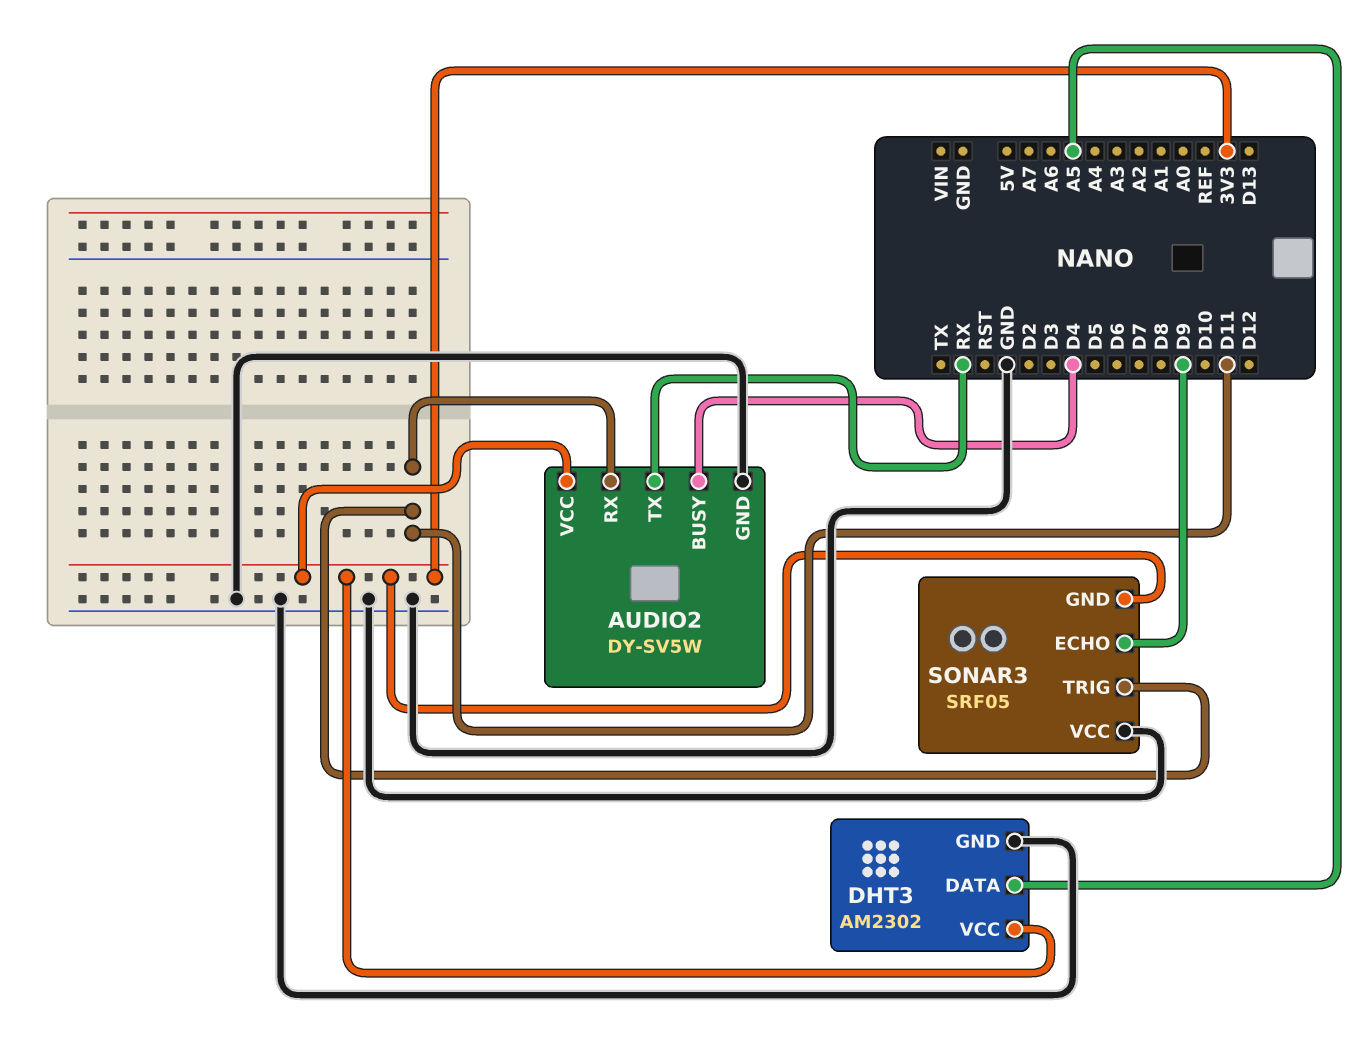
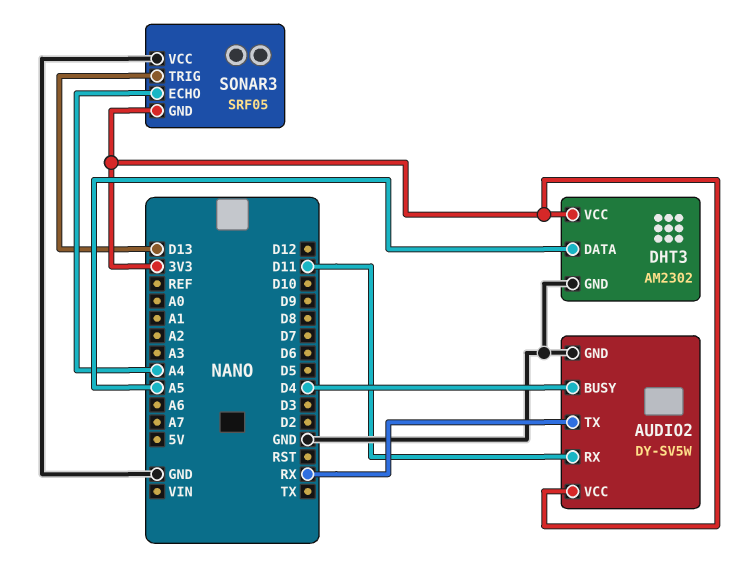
SONAR3 pin ECHO: D9 -> A4
SONAR3 pin TRIG: D11 -> D13

